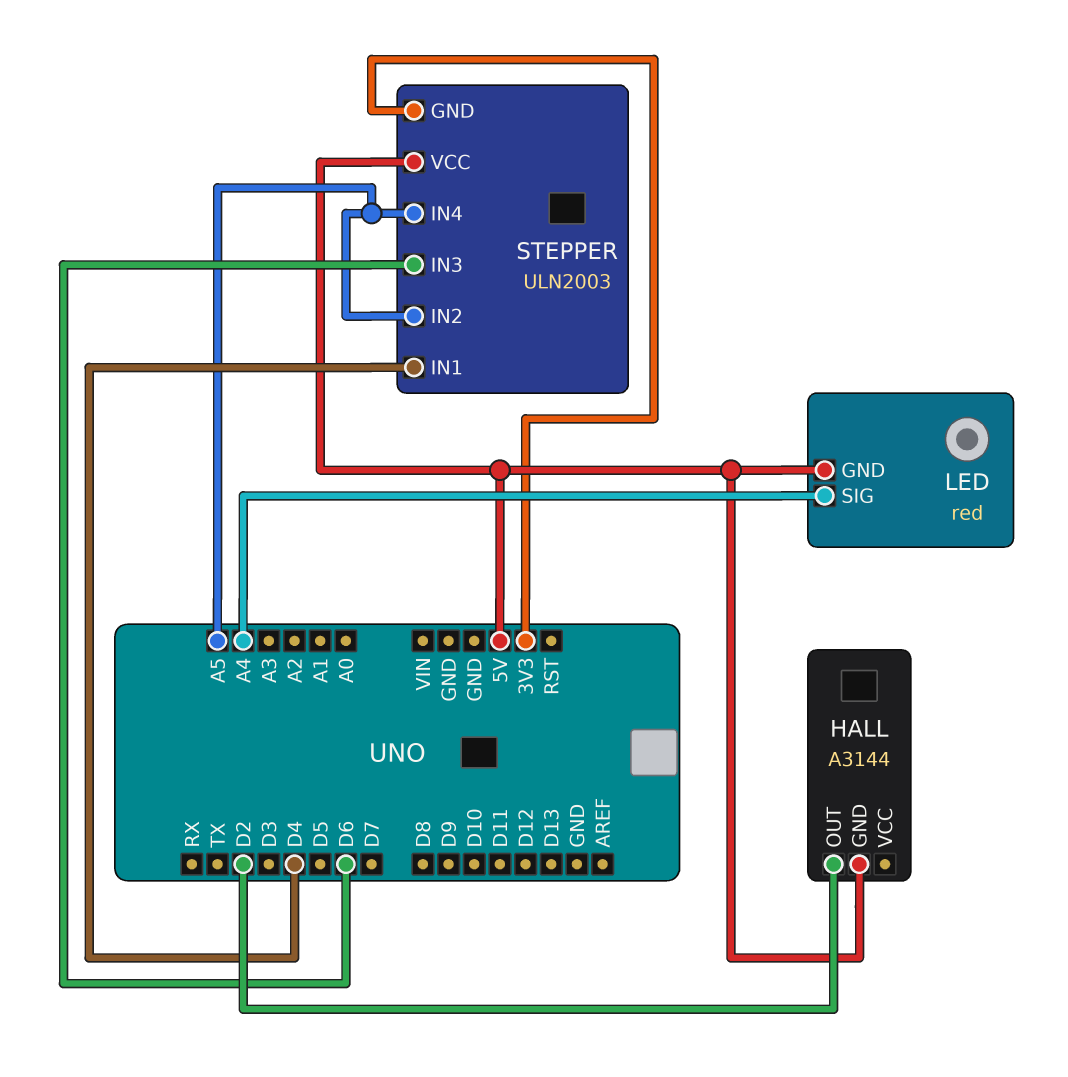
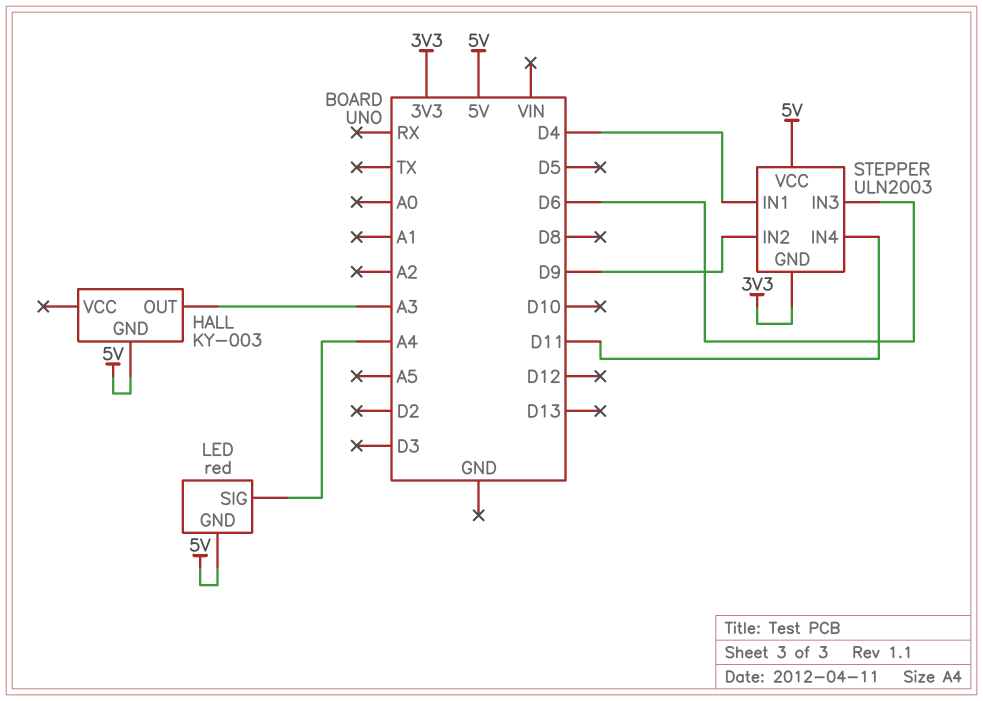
HALL: A3144 -> KY-003
HALL pin OUT: D2 -> A3
STEPPER pin IN2: A5 -> D9
STEPPER pin IN4: A5 -> D11

